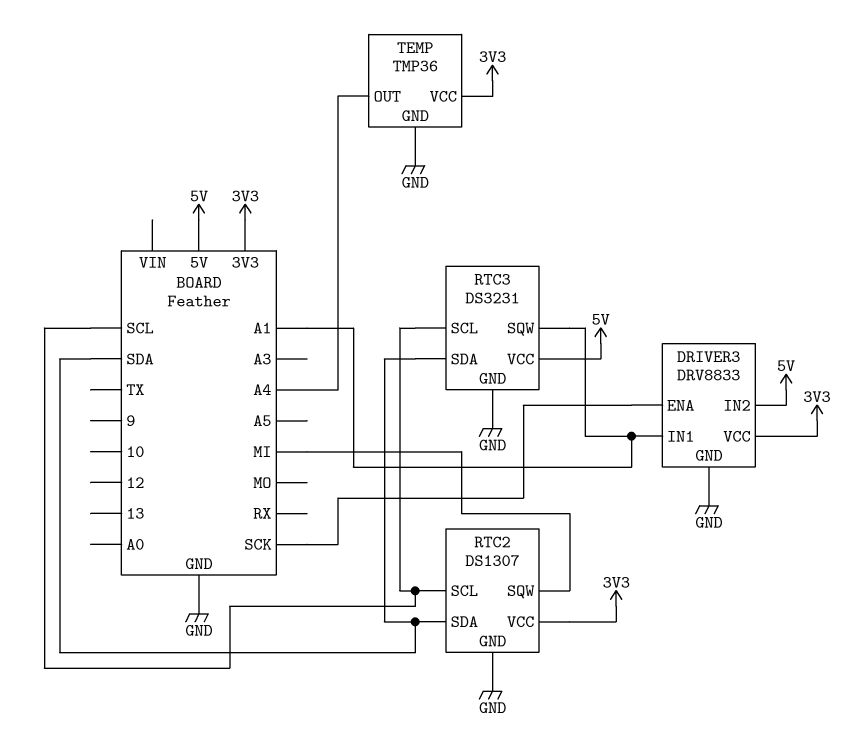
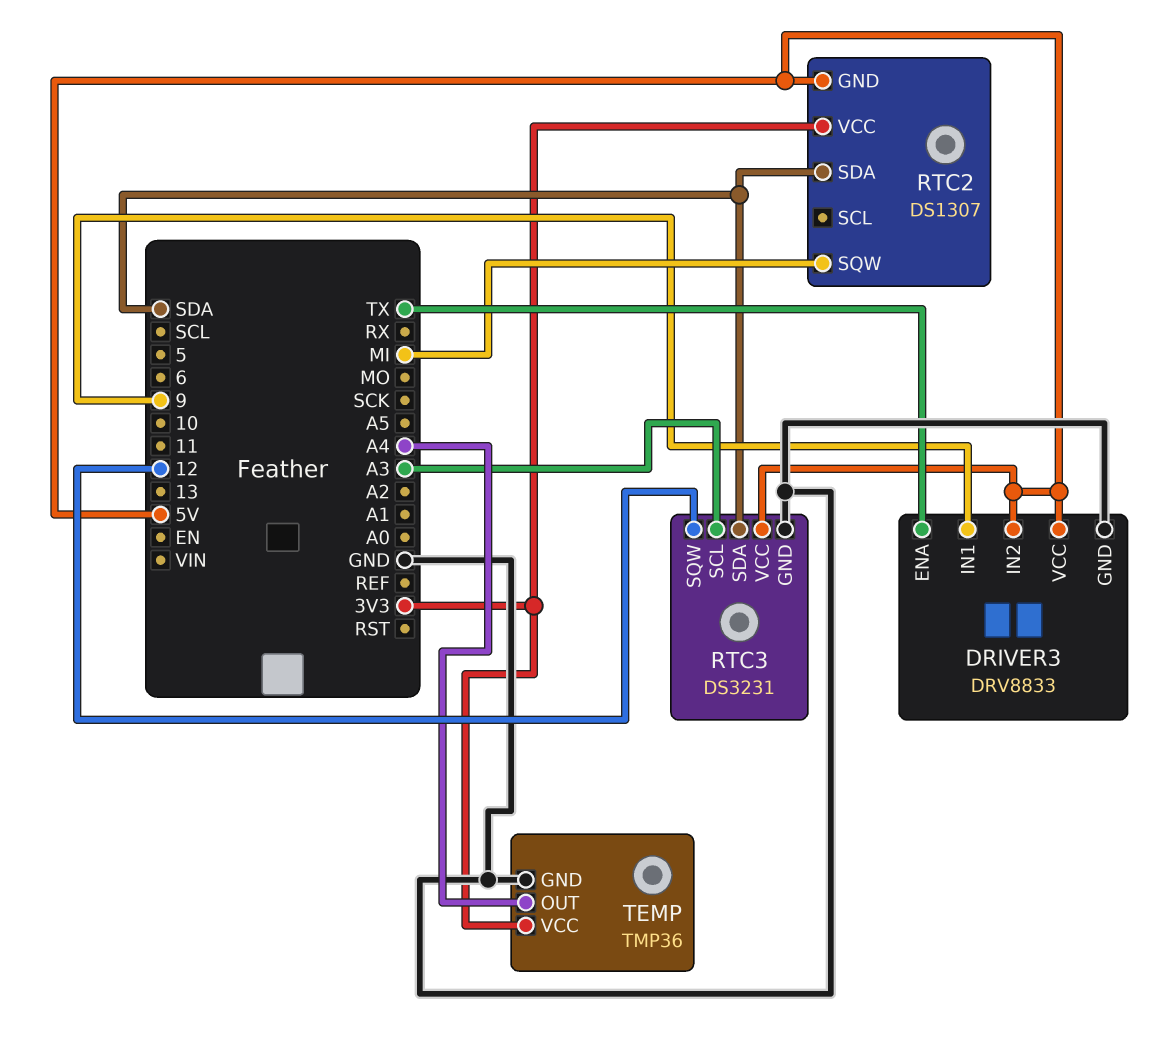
DRIVER3 pin ENA: SCK -> TX
DRIVER3 pin IN1: A1 -> 9
DRIVER3 pin VCC: 3V3 -> 5V
RTC2 pin GND: GND -> 5V
RTC2 pin SCL: SCL -> none
RTC3 pin SCL: SCL -> A3
RTC3 pin SQW: A1 -> 12

